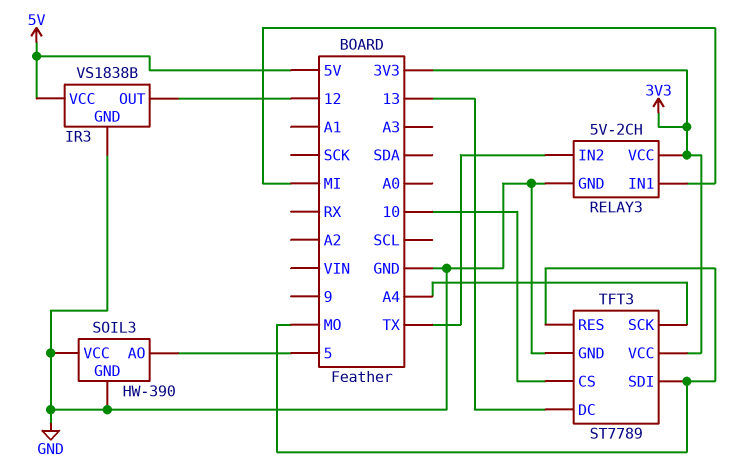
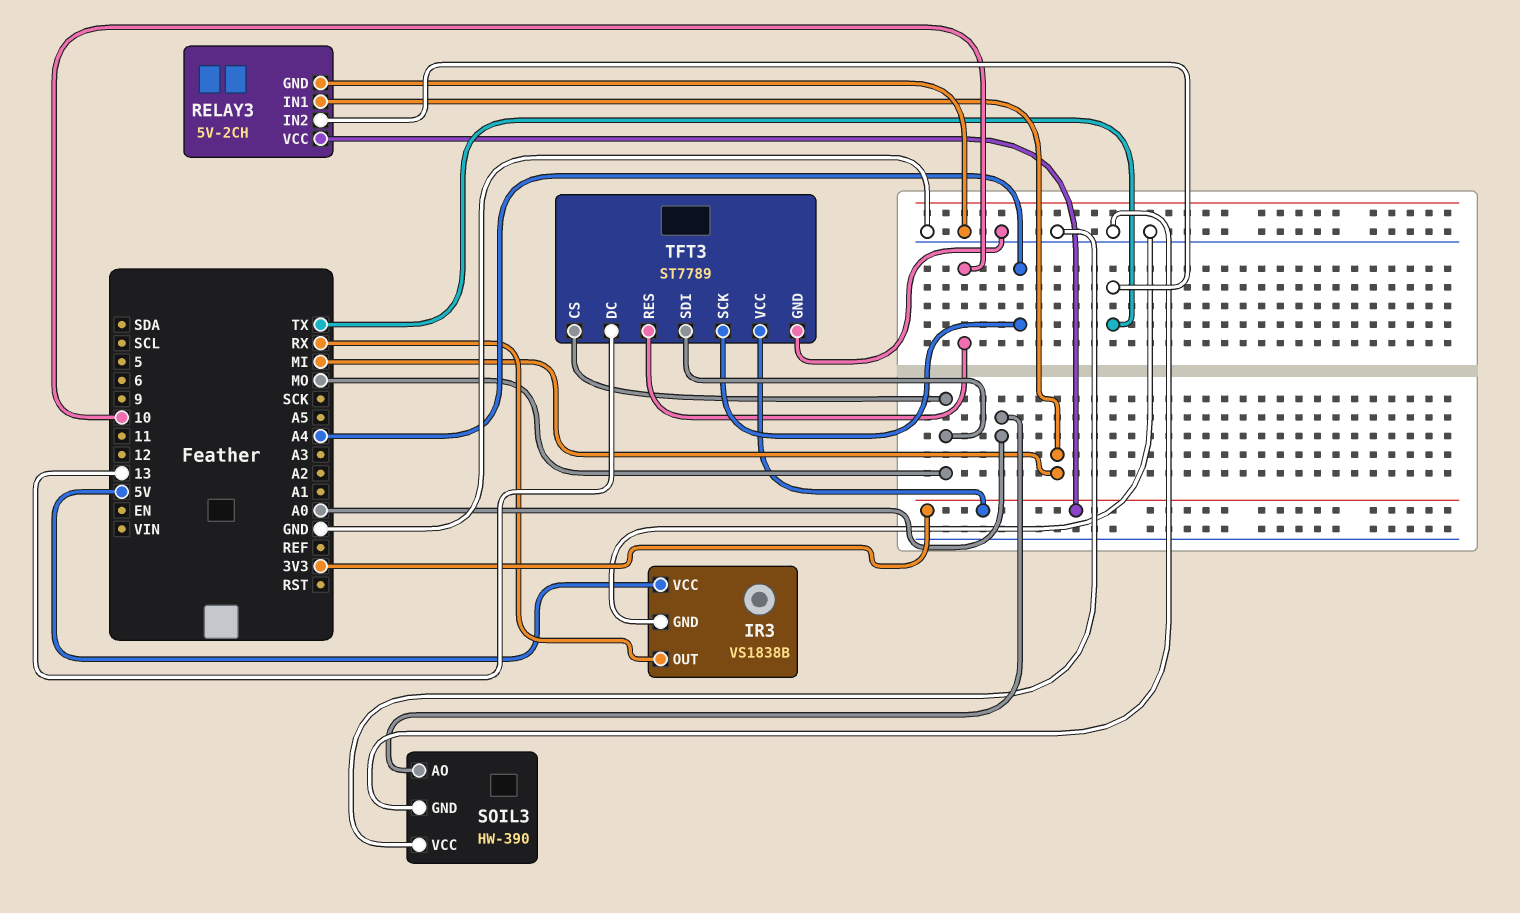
IR3 pin OUT: 12 -> RX
SOIL3 pin AO: 5 -> A0
TFT3 pin CS: 10 -> MO
TFT3 pin RES: MO -> 10

